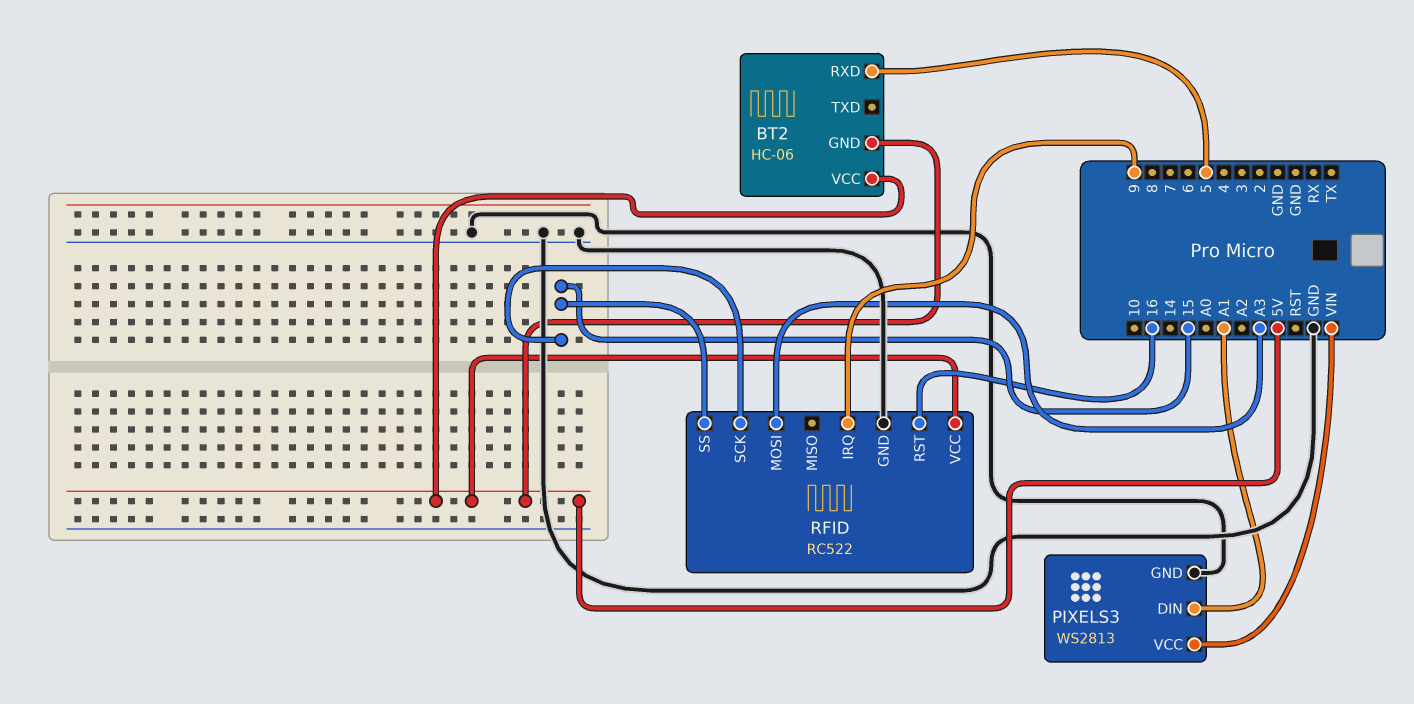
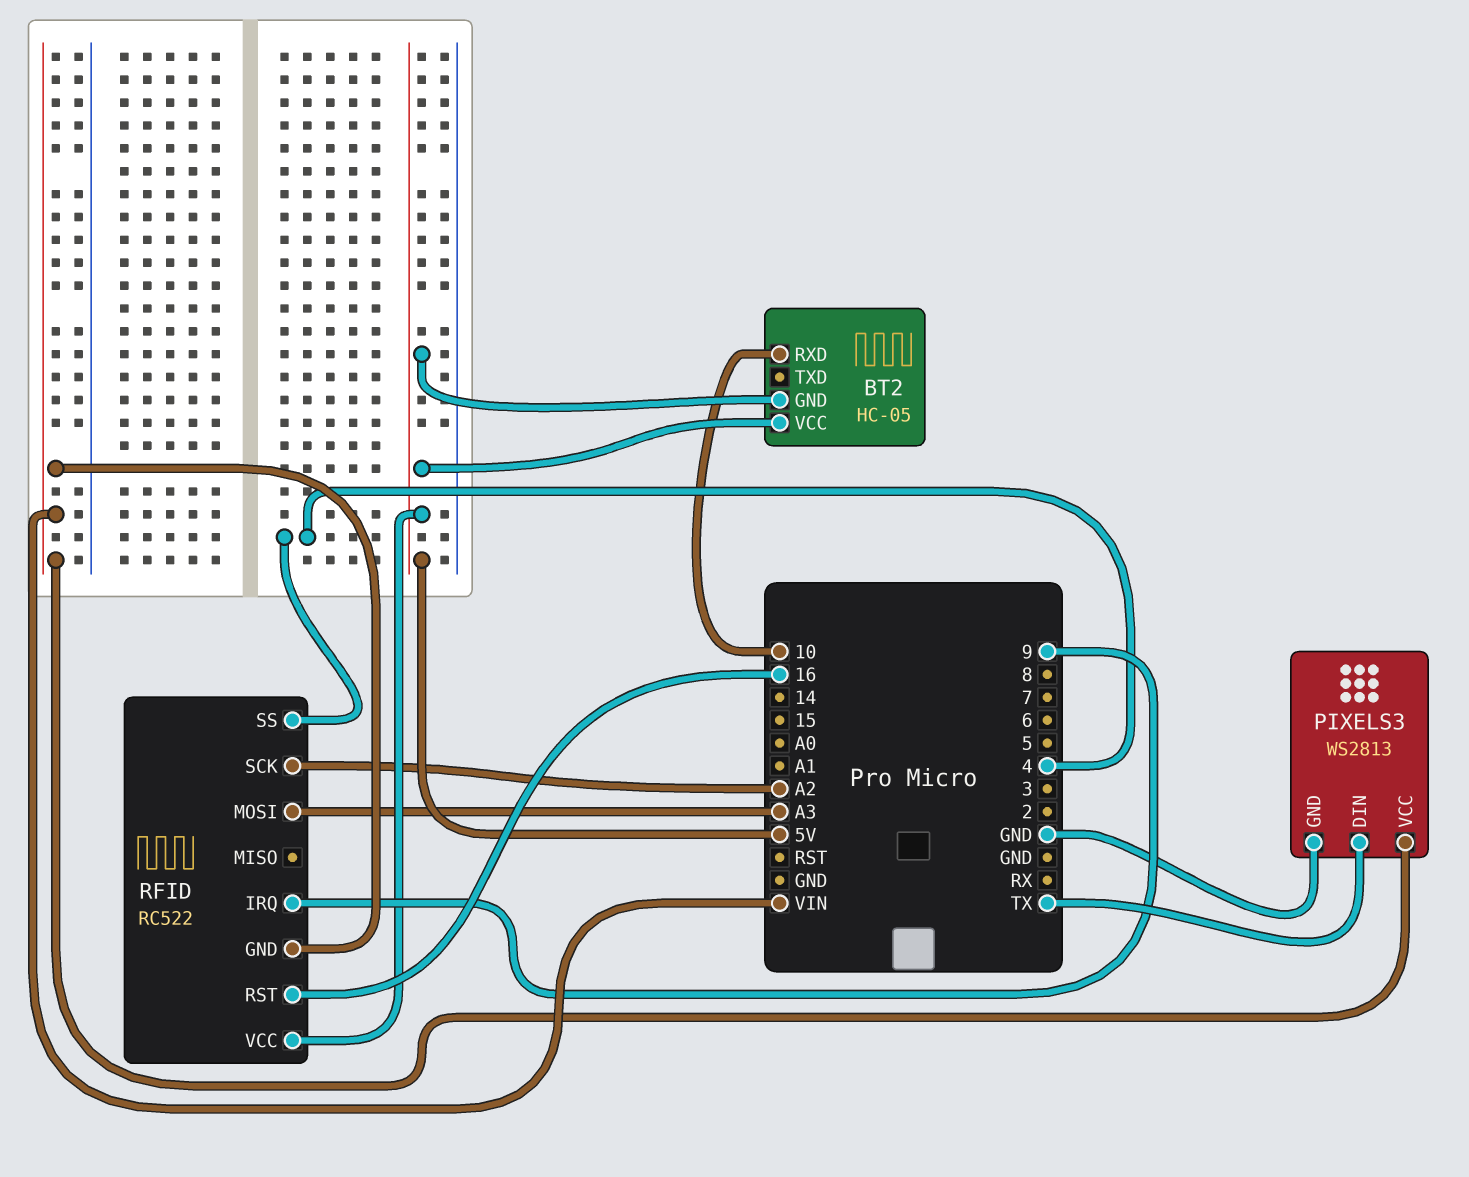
BT2: HC-06 -> HC-05
BT2 pin RXD: 5 -> 10
PIXELS3 pin DIN: A1 -> TX
RFID pin GND: GND -> VIN
RFID pin SCK: 15 -> A2
RFID pin SS: 15 -> 4

